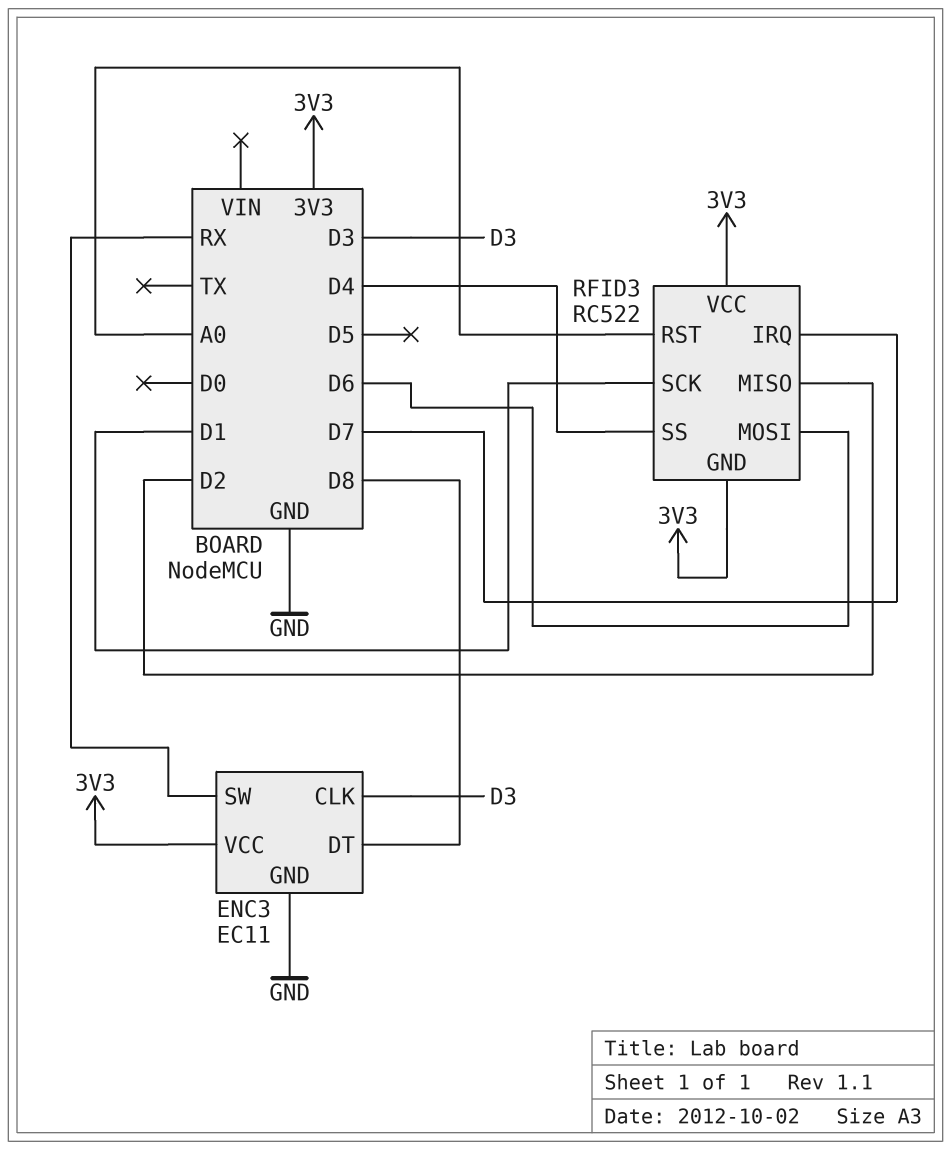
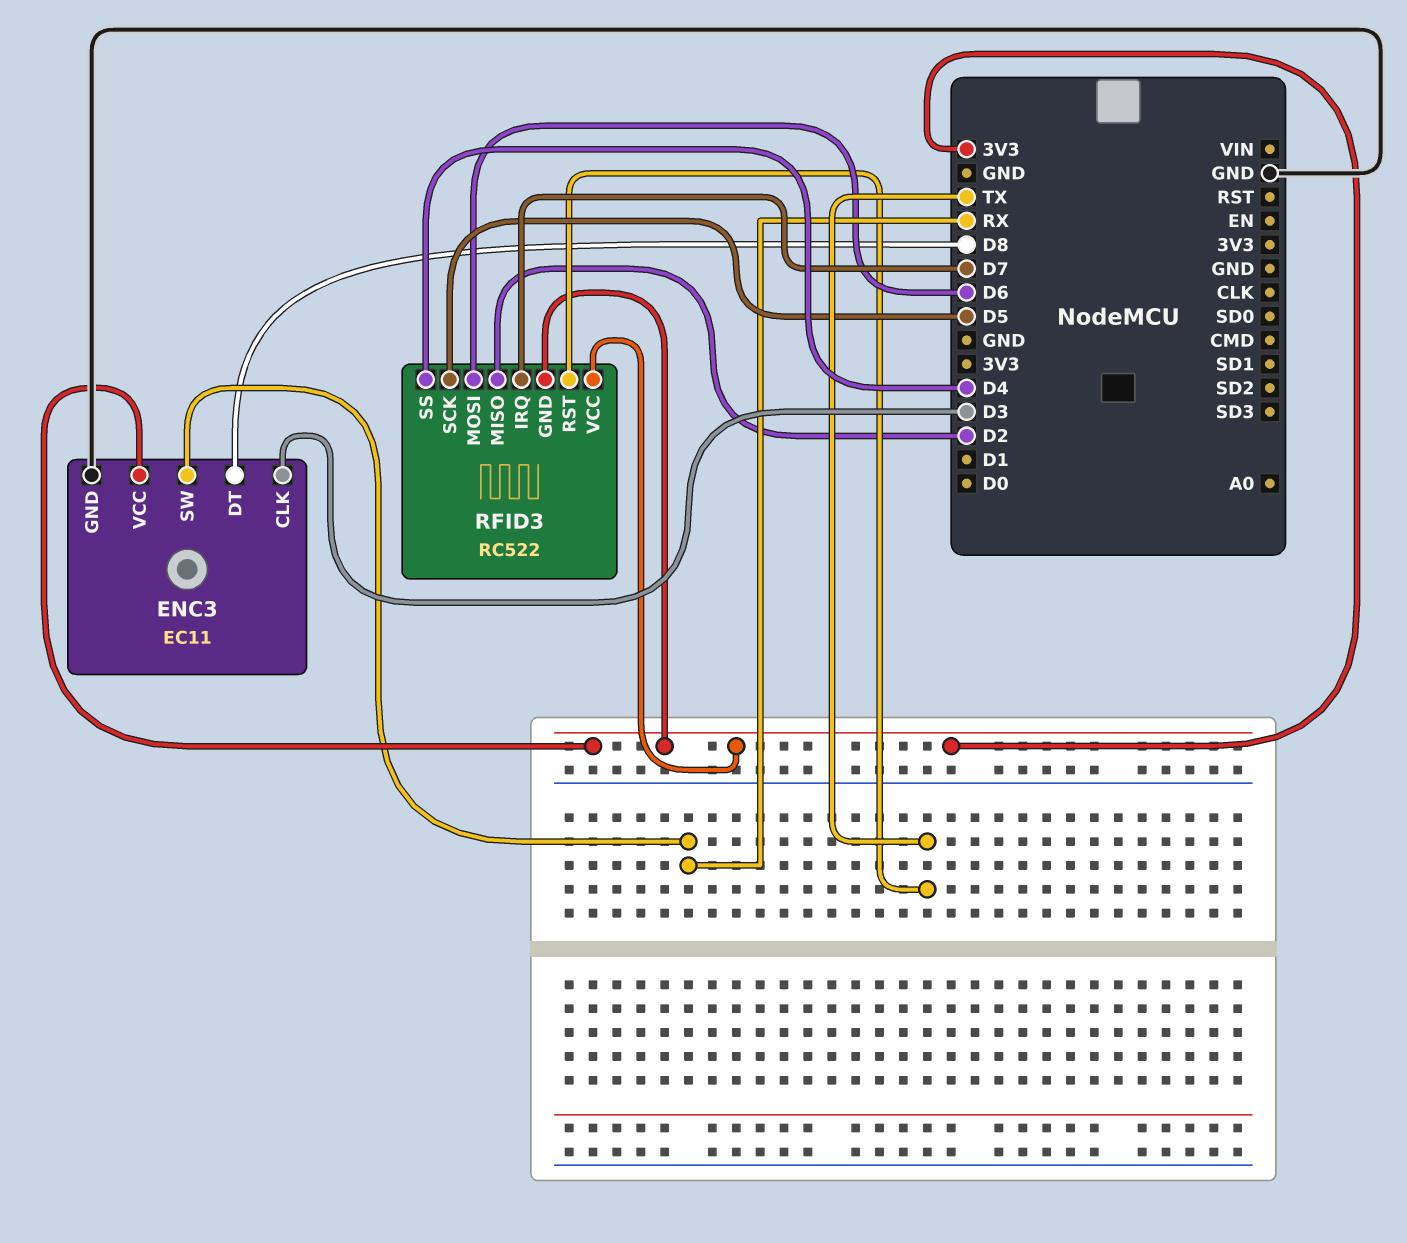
RFID3 pin RST: A0 -> TX
RFID3 pin SCK: D1 -> D5

